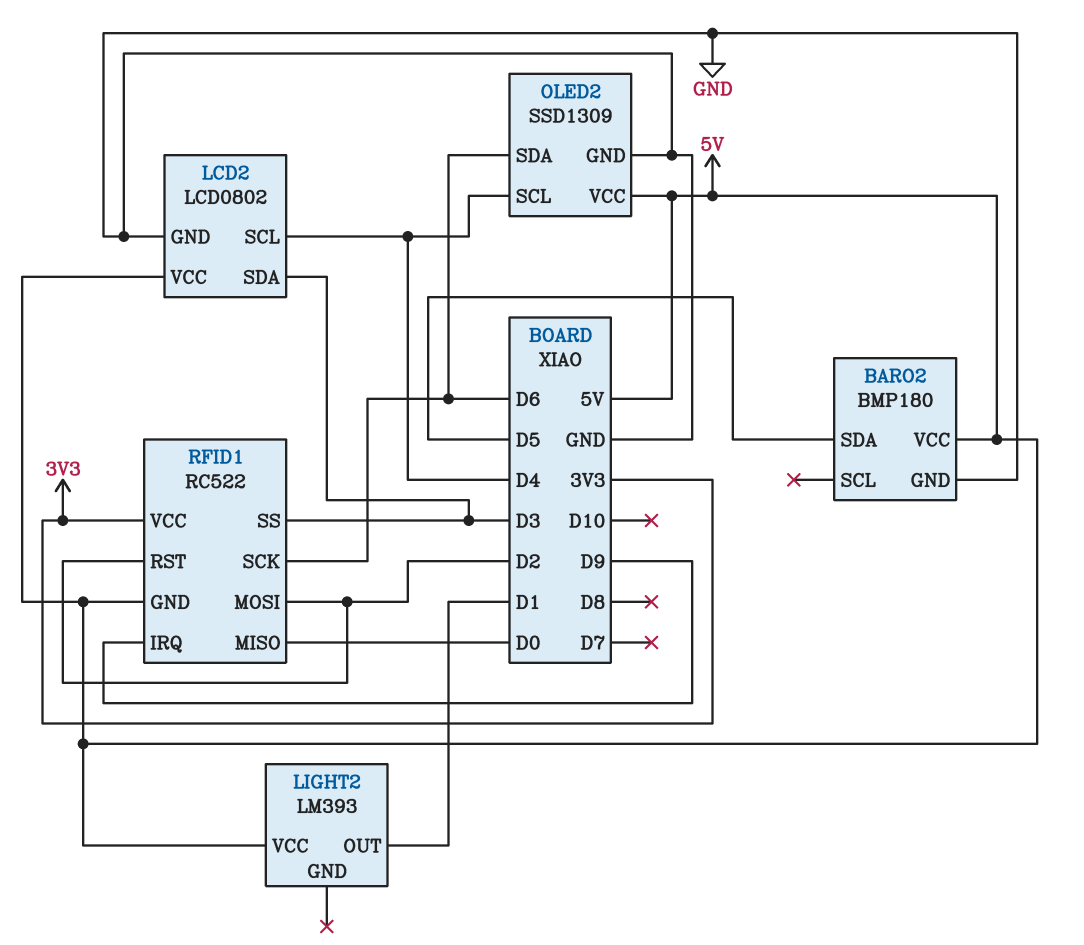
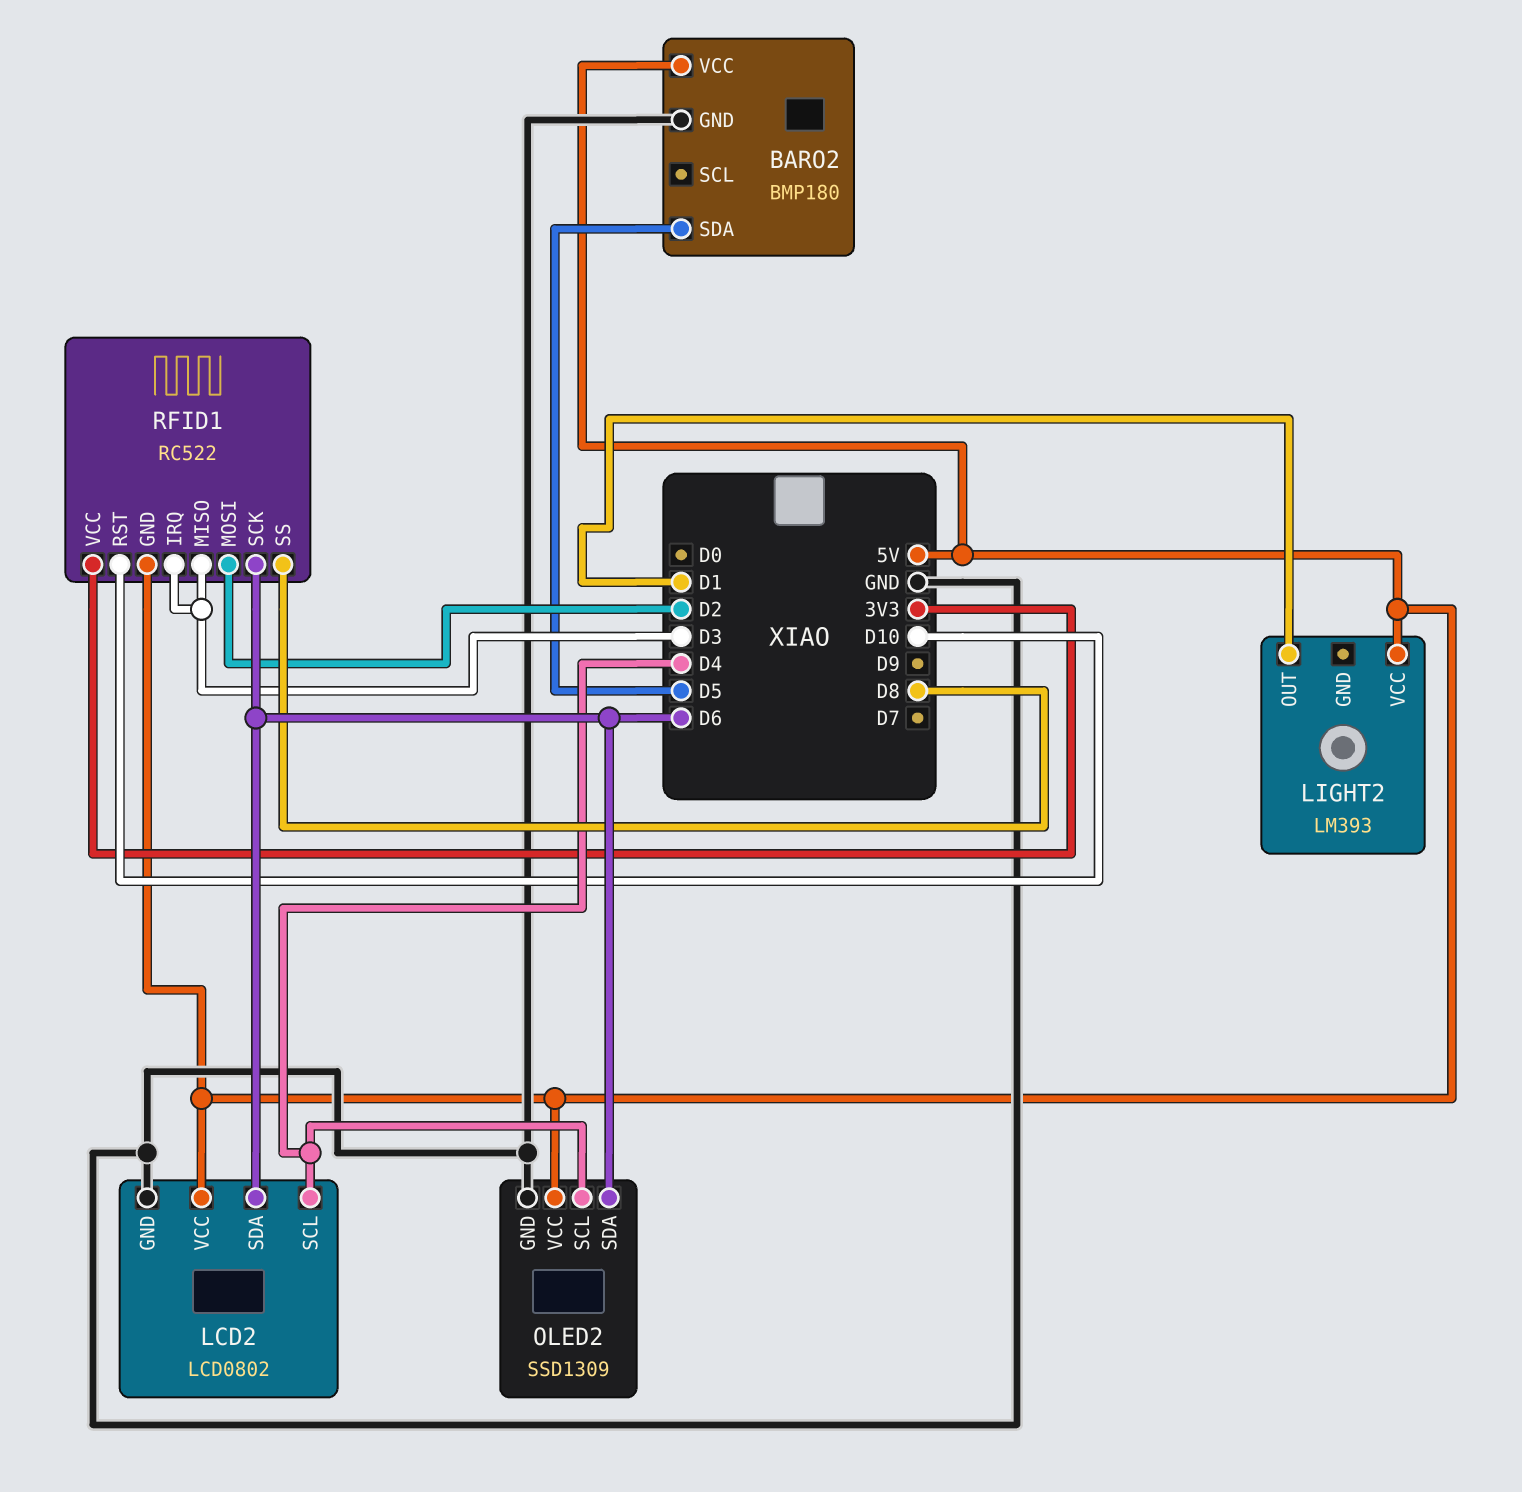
LCD2 pin SDA: D3 -> D6
RFID1 pin IRQ: D9 -> D3
RFID1 pin MISO: D0 -> D3
RFID1 pin RST: D2 -> D10
RFID1 pin SS: D3 -> D8

